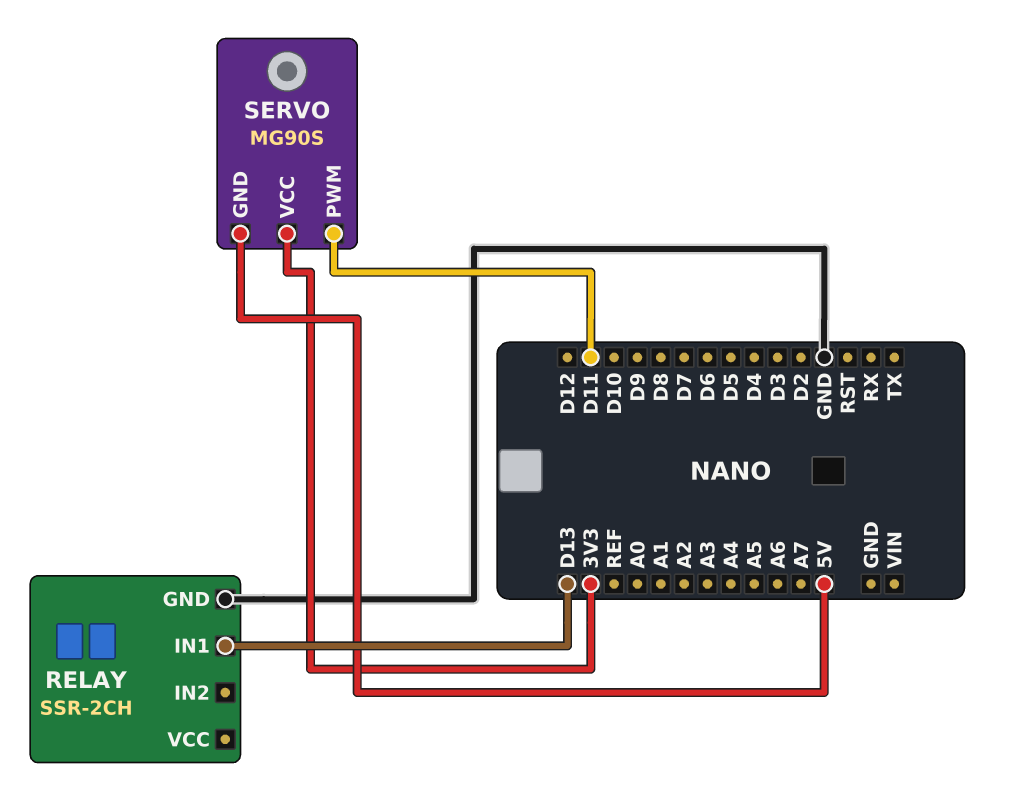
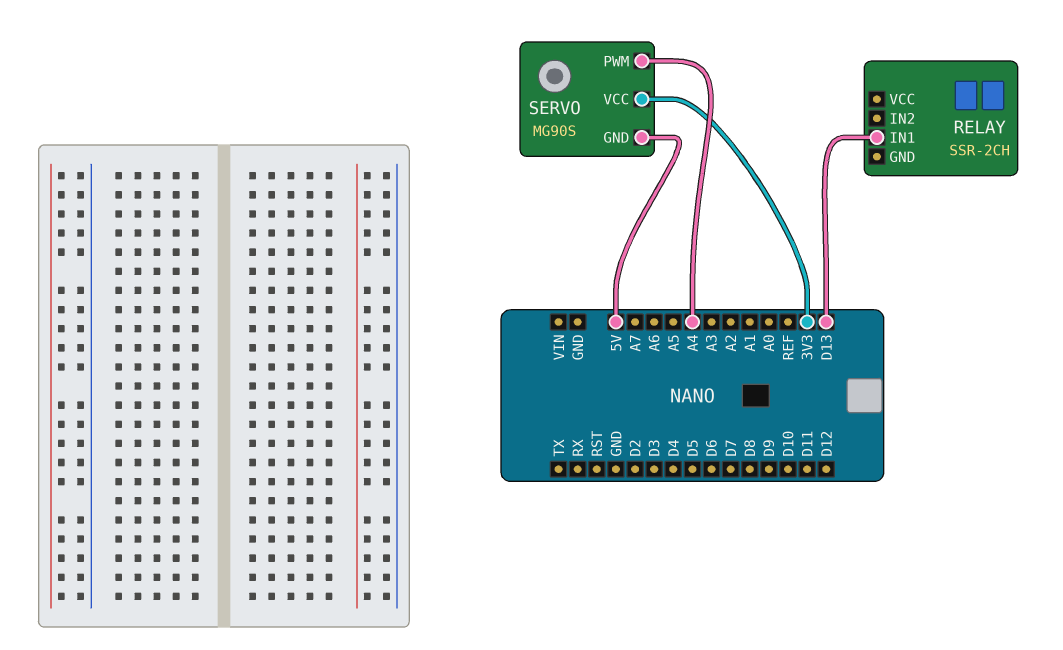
RELAY pin GND: GND -> none
SERVO pin PWM: D11 -> A4

